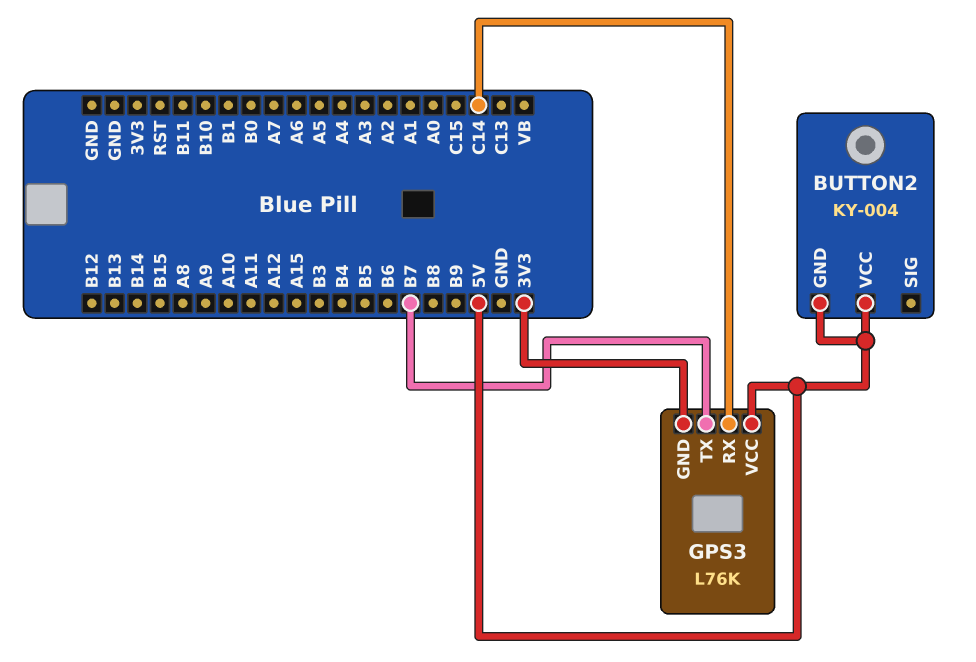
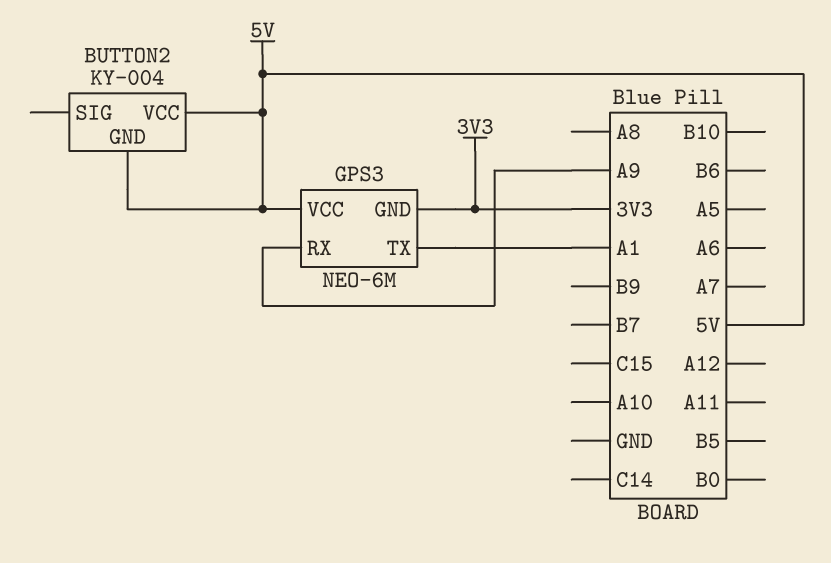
GPS3: L76K -> NEO-6M
GPS3 pin RX: C14 -> A9
GPS3 pin TX: B7 -> A1

